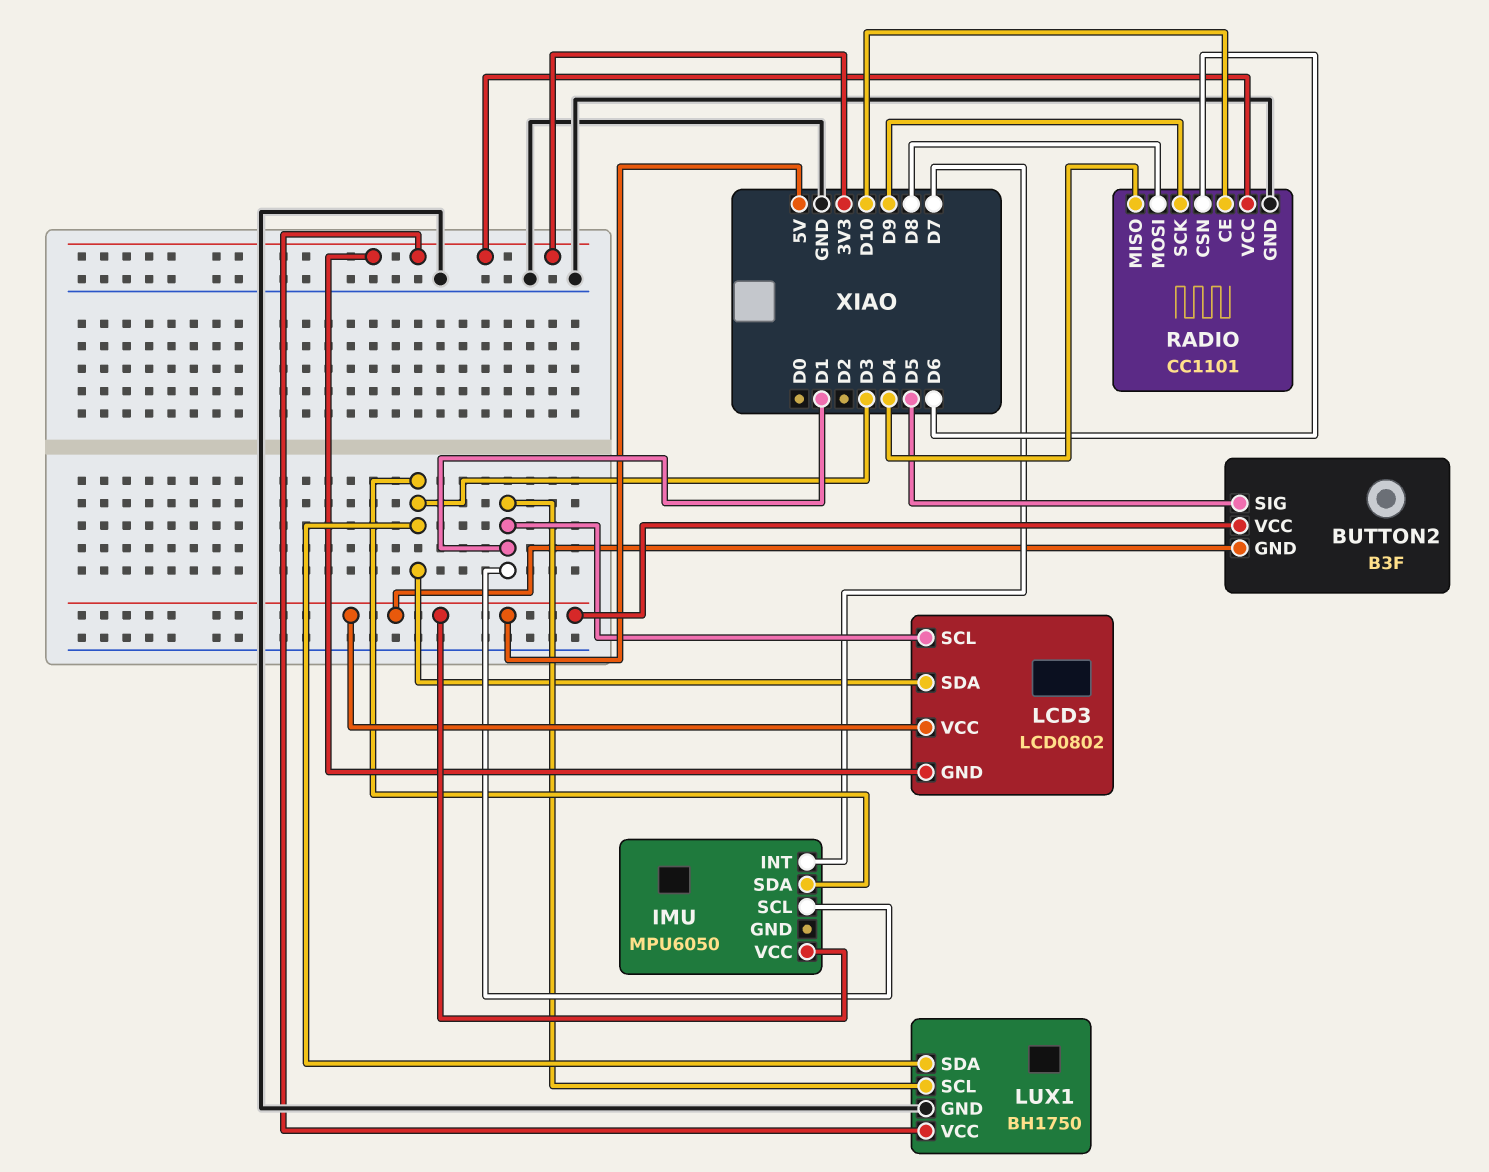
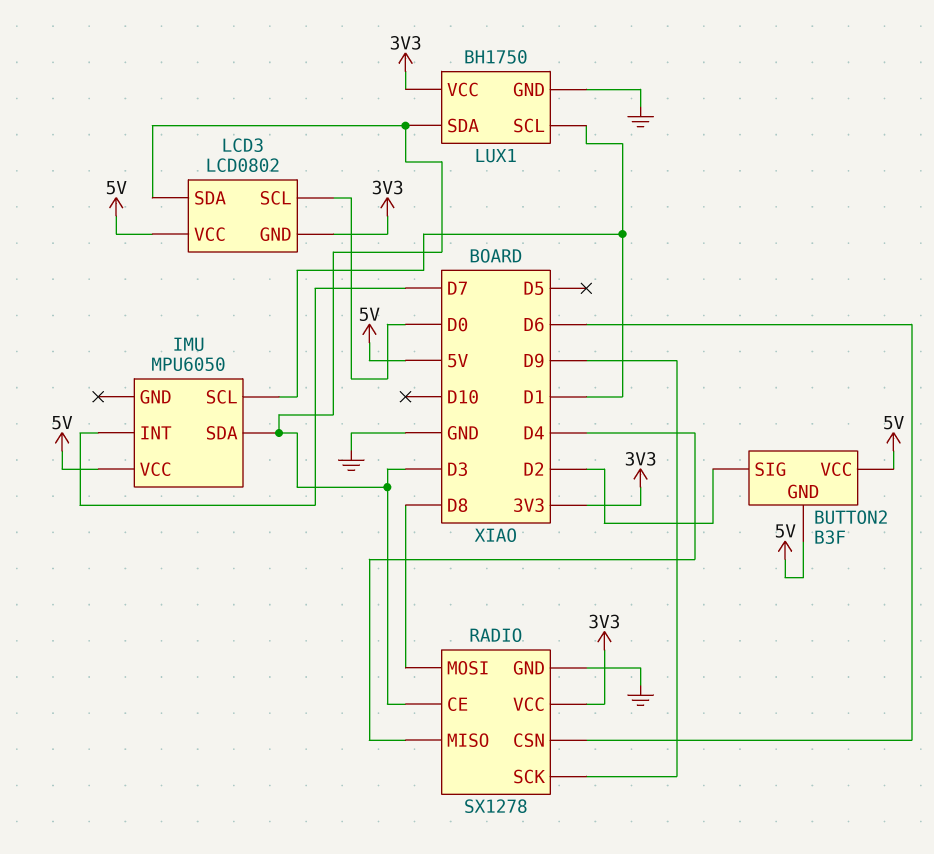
BUTTON2 pin SIG: D5 -> D2
LCD3 pin SCL: D1 -> D0
RADIO: CC1101 -> SX1278
RADIO pin CE: D10 -> D3

